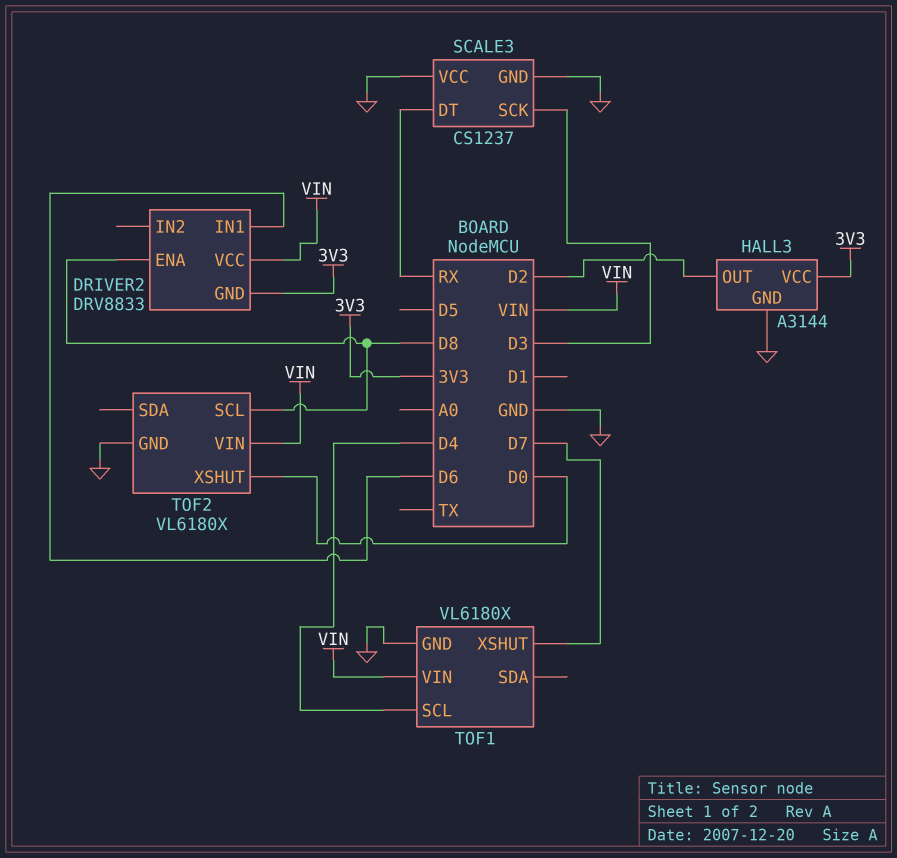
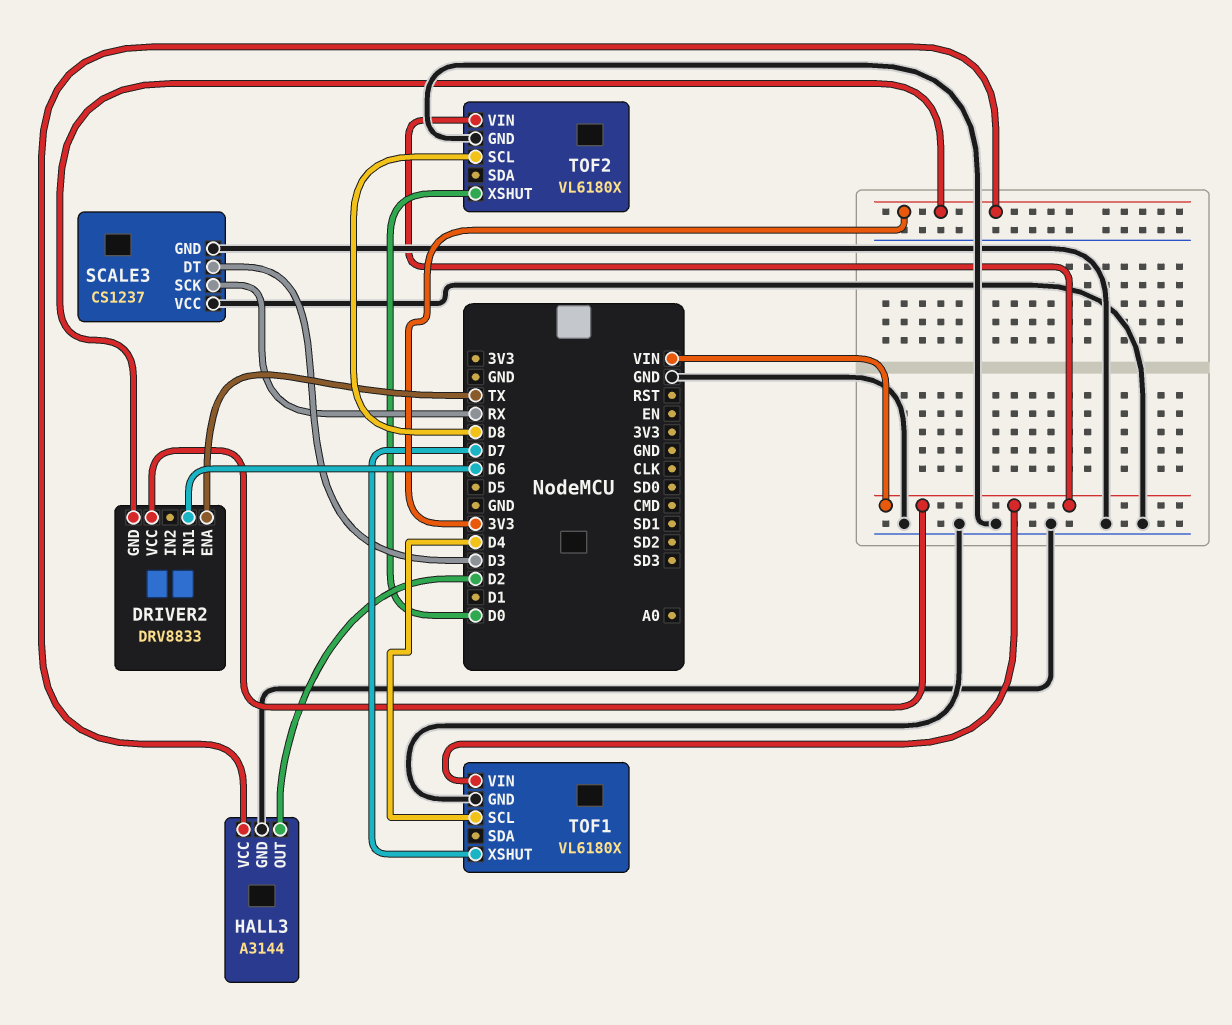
DRIVER2 pin ENA: D8 -> TX
SCALE3 pin DT: RX -> D3
SCALE3 pin SCK: D3 -> RX

